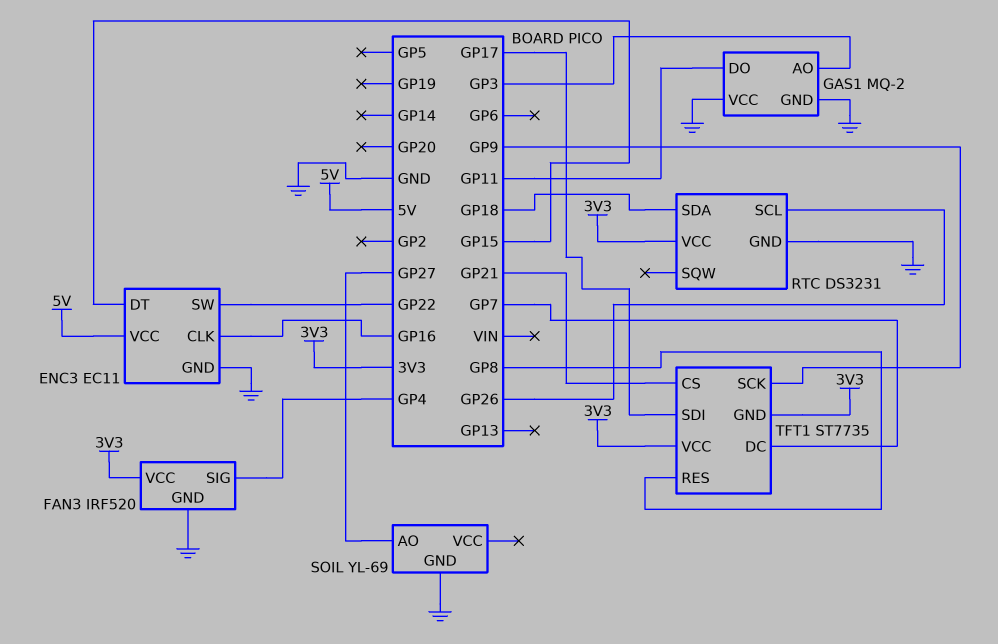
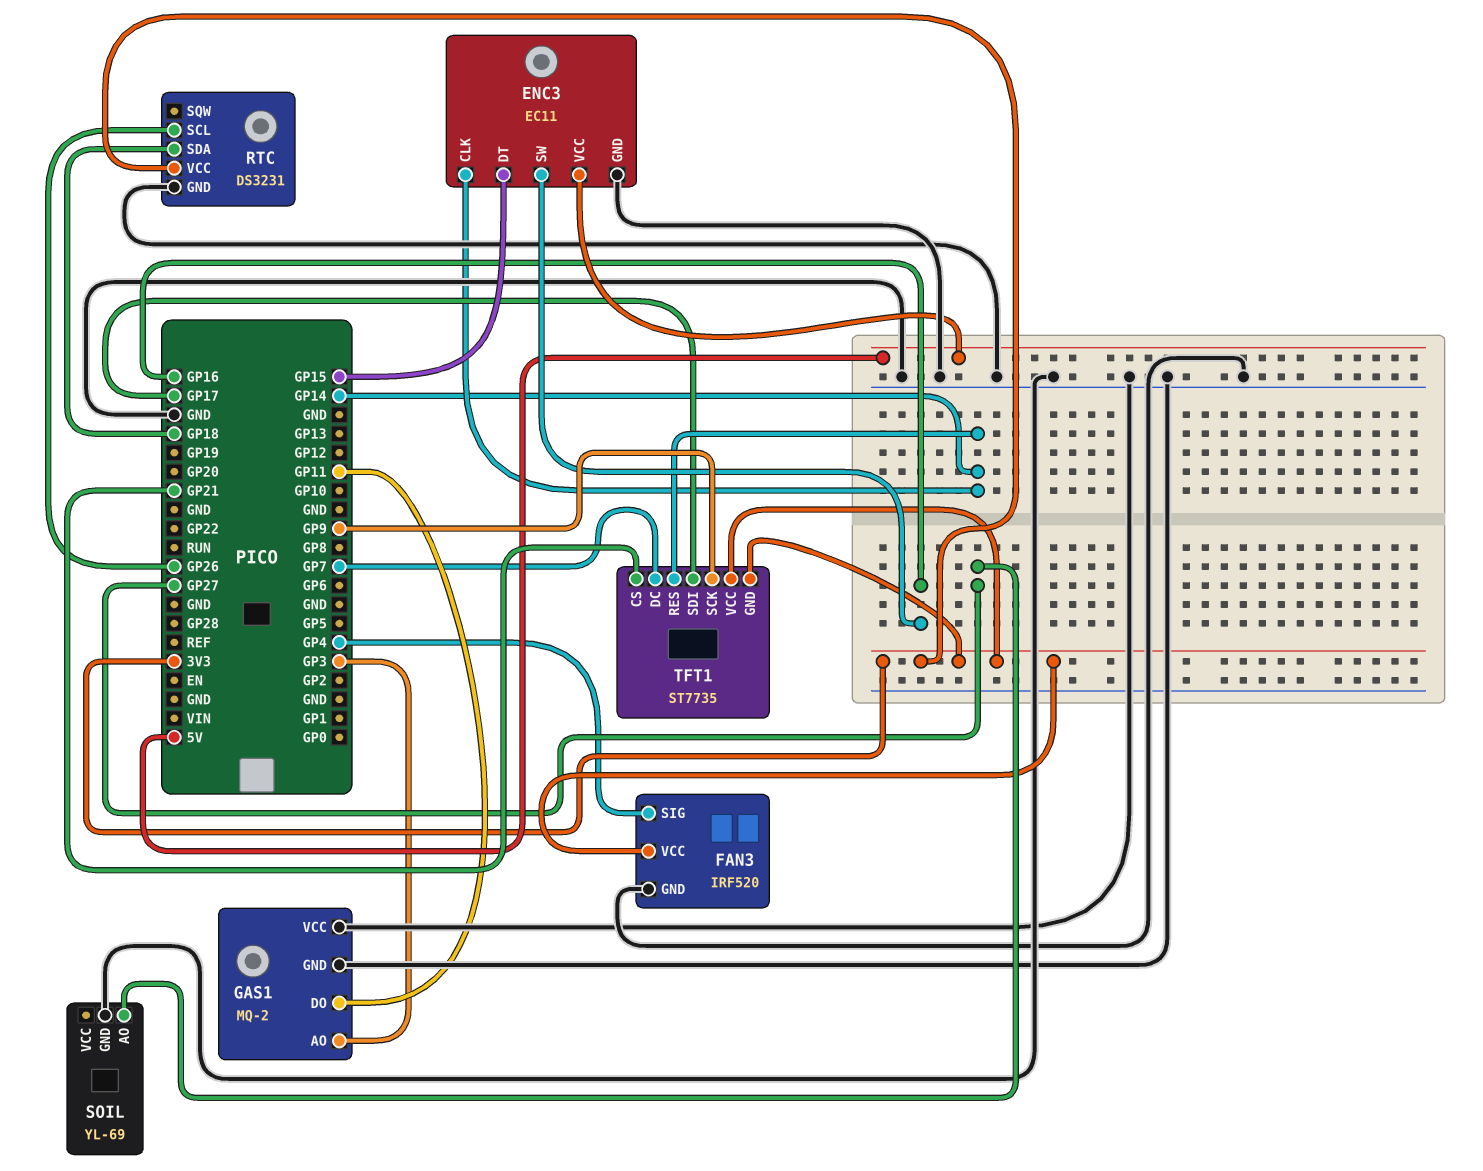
ENC3 pin CLK: GP16 -> GP14
ENC3 pin SW: GP22 -> GP16
TFT1 pin RES: GP8 -> GP14

